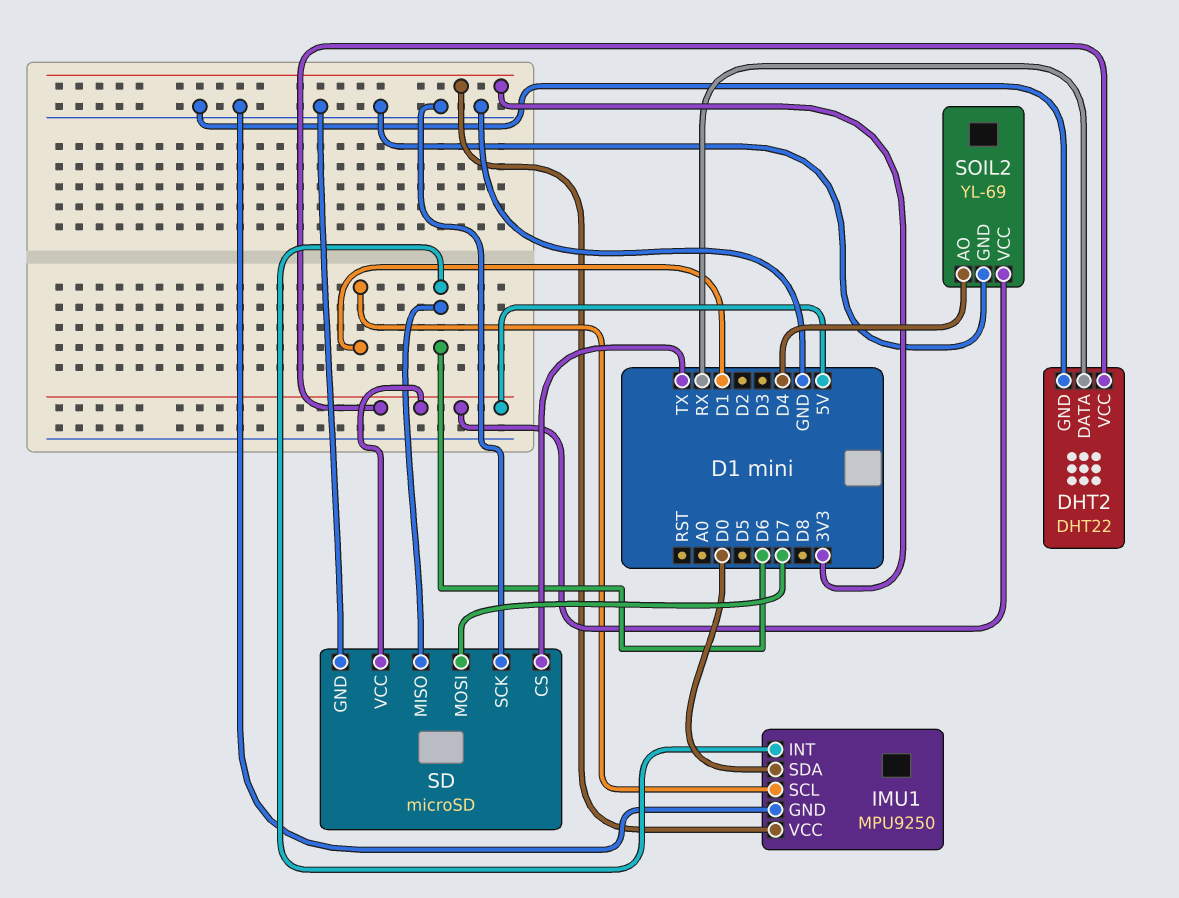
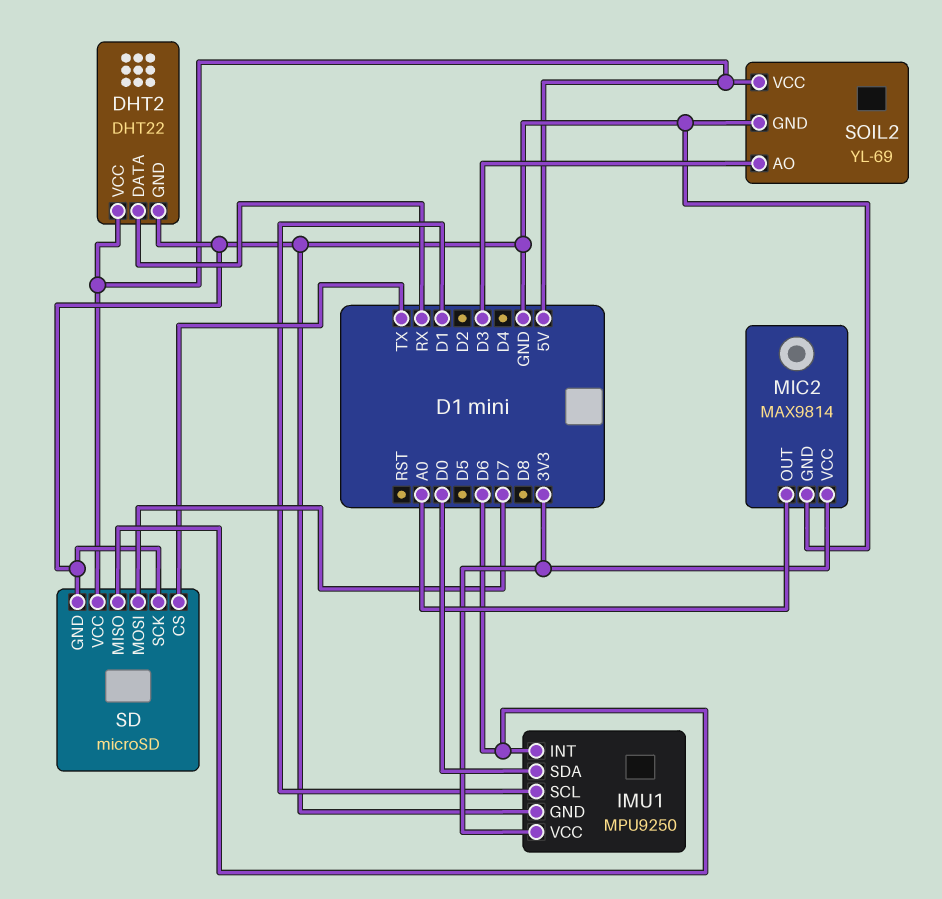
MIC2: none -> MAX9814
MIC2 pin GND: none -> GND
MIC2 pin OUT: none -> A0
MIC2 pin VCC: none -> 3V3
SOIL2 pin AO: D4 -> D3

